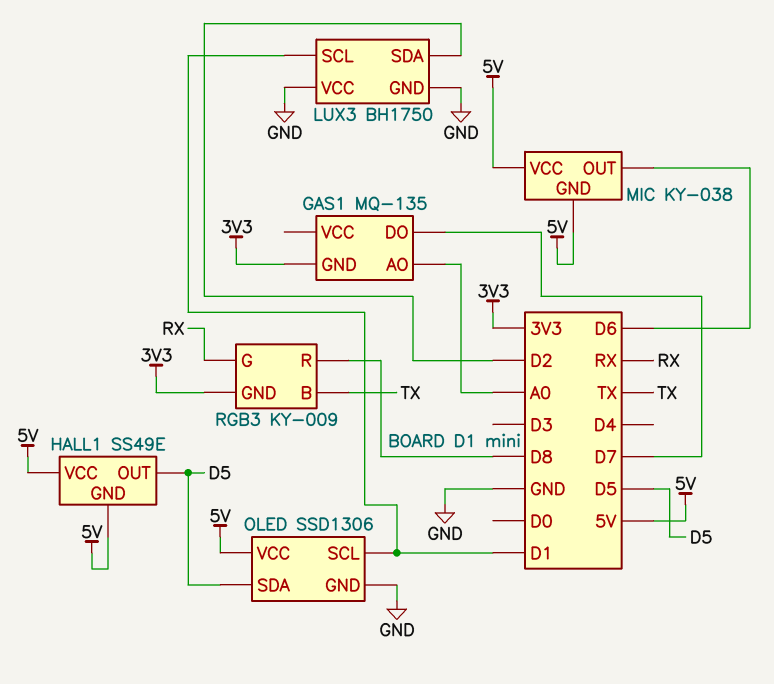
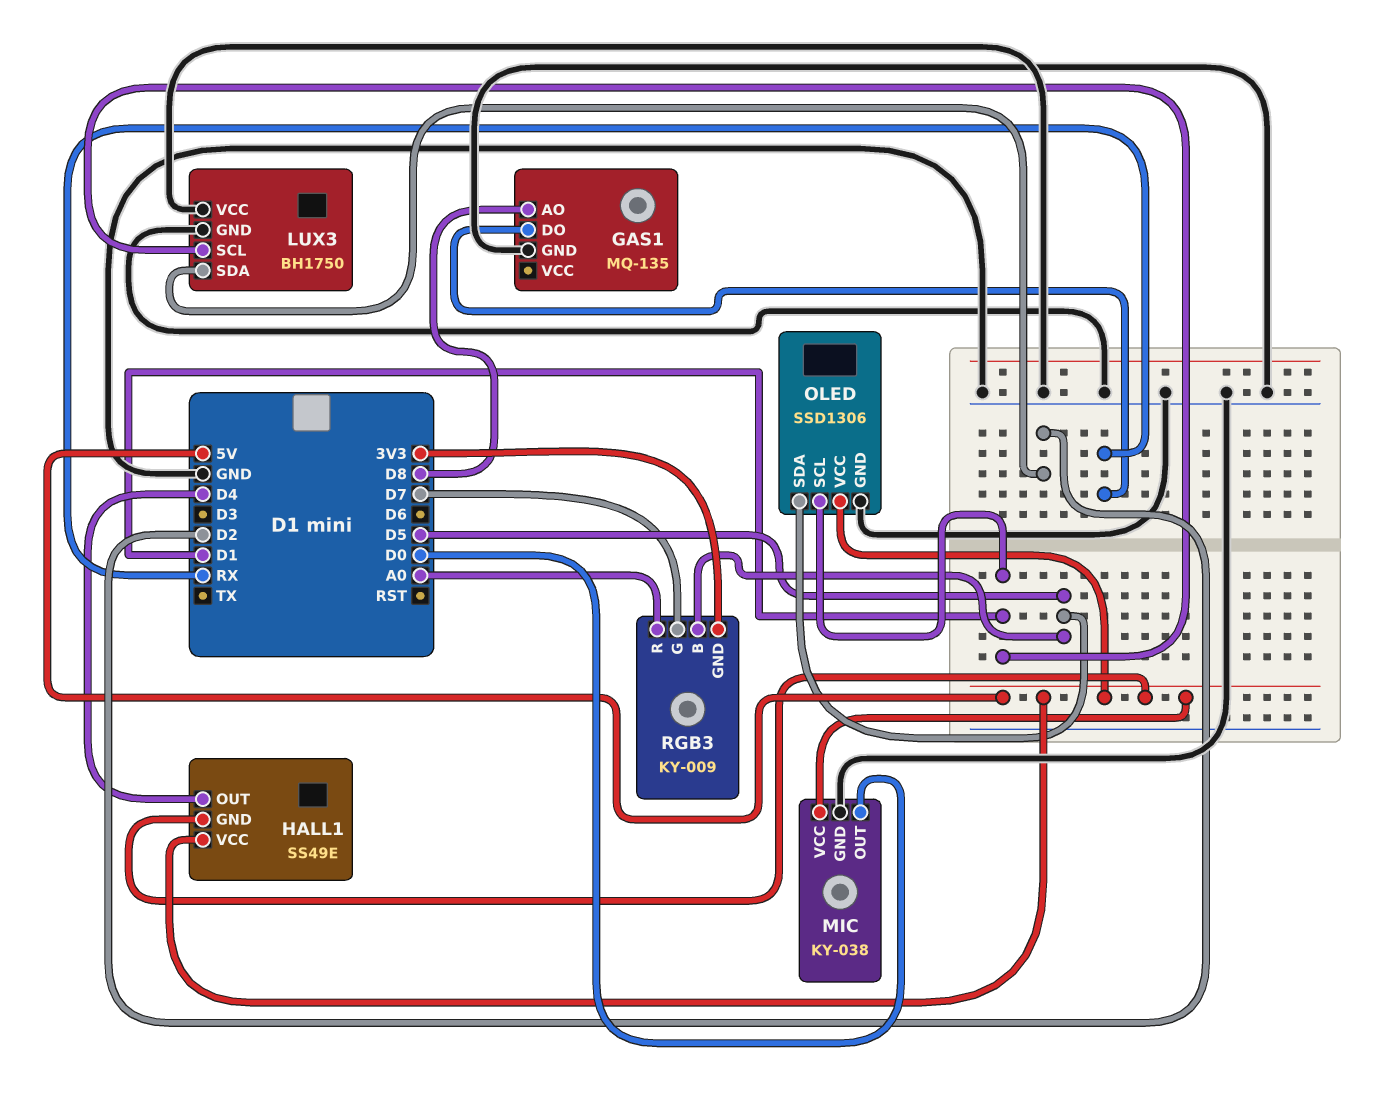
GAS1 pin AO: A0 -> D8
GAS1 pin DO: D7 -> RX
GAS1 pin GND: 3V3 -> GND
HALL1 pin OUT: D5 -> D4
MIC pin GND: 5V -> GND
MIC pin OUT: D6 -> D0
RGB3 pin B: TX -> D5
RGB3 pin G: RX -> D7
RGB3 pin R: D8 -> A0

